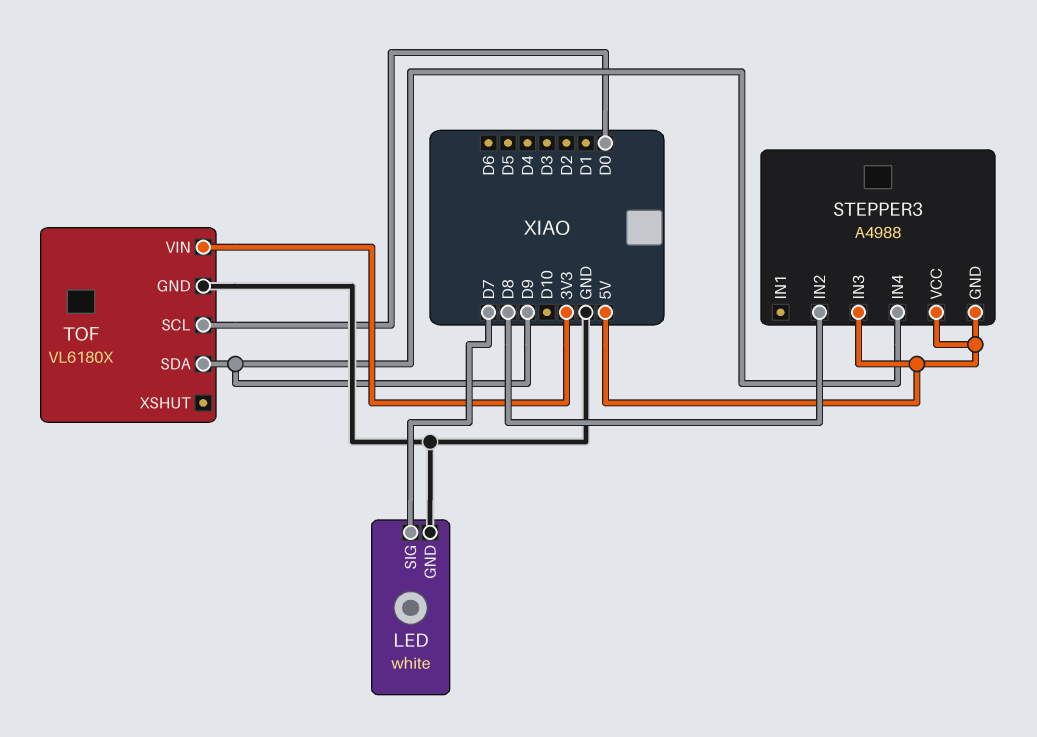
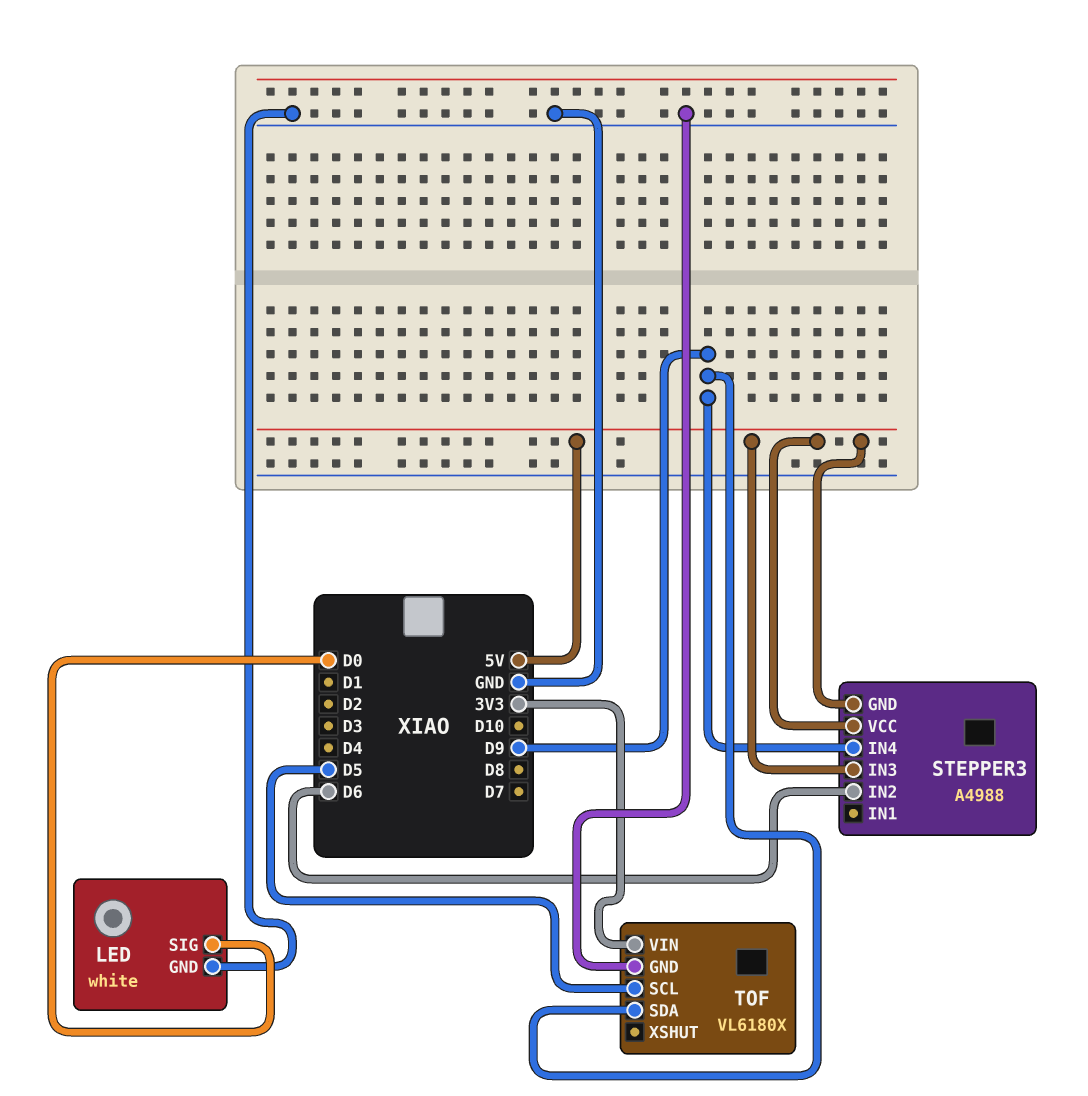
LED pin SIG: D7 -> D0
STEPPER3 pin IN2: D8 -> D6
TOF pin SCL: D0 -> D5

